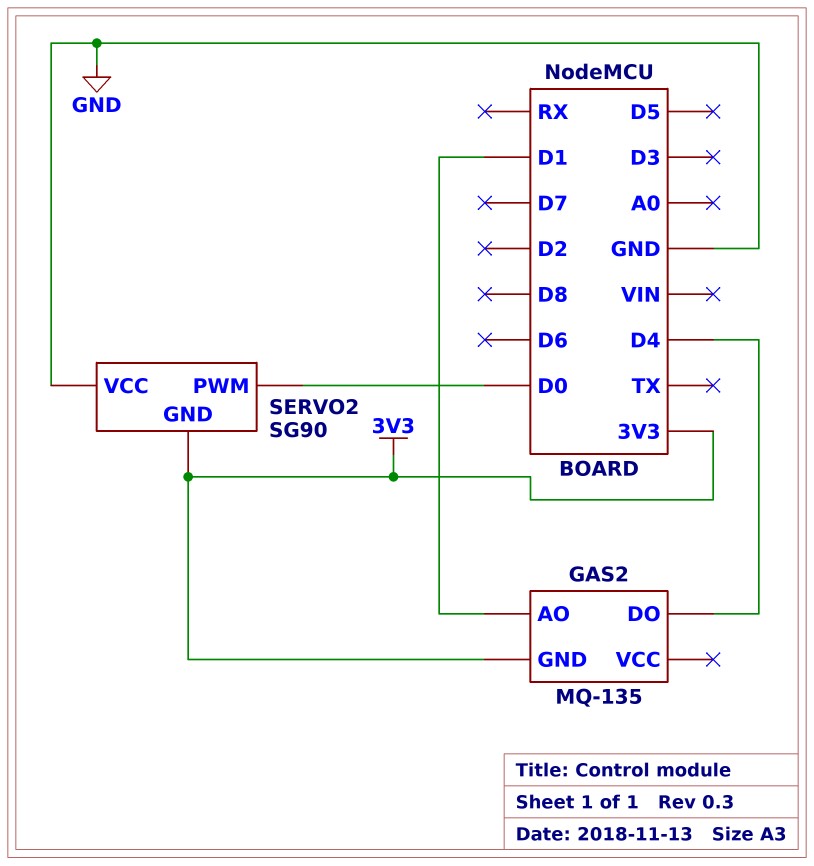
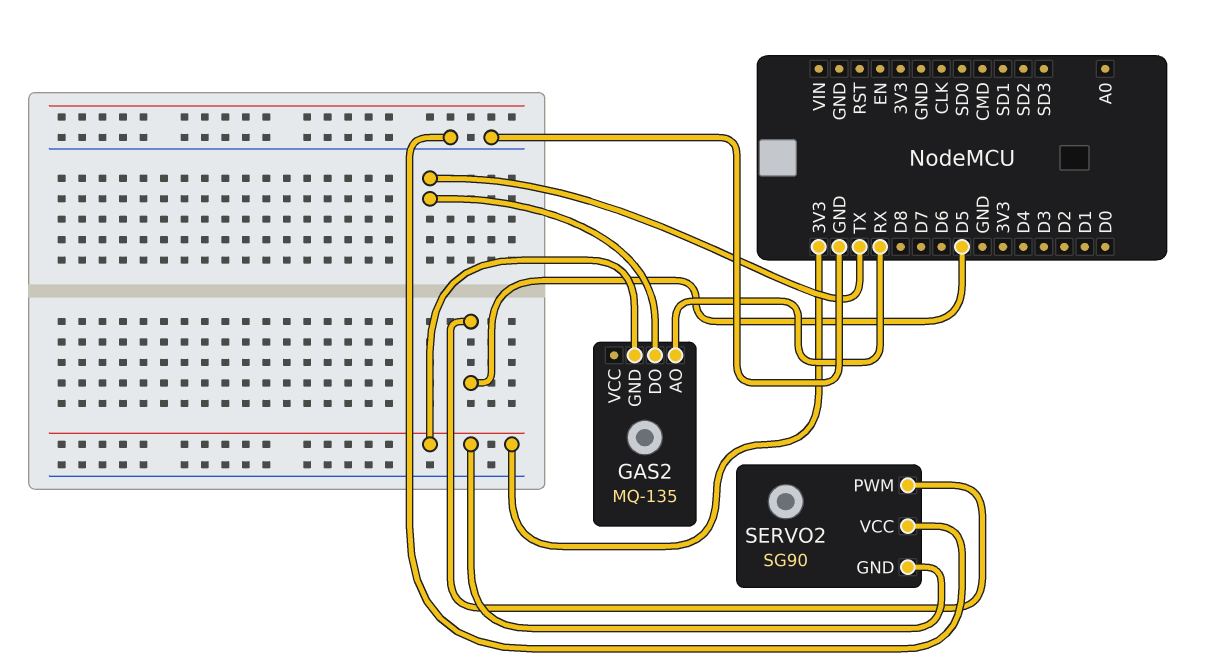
GAS2 pin AO: D1 -> RX
GAS2 pin DO: D4 -> TX
SERVO2 pin PWM: D0 -> D5

